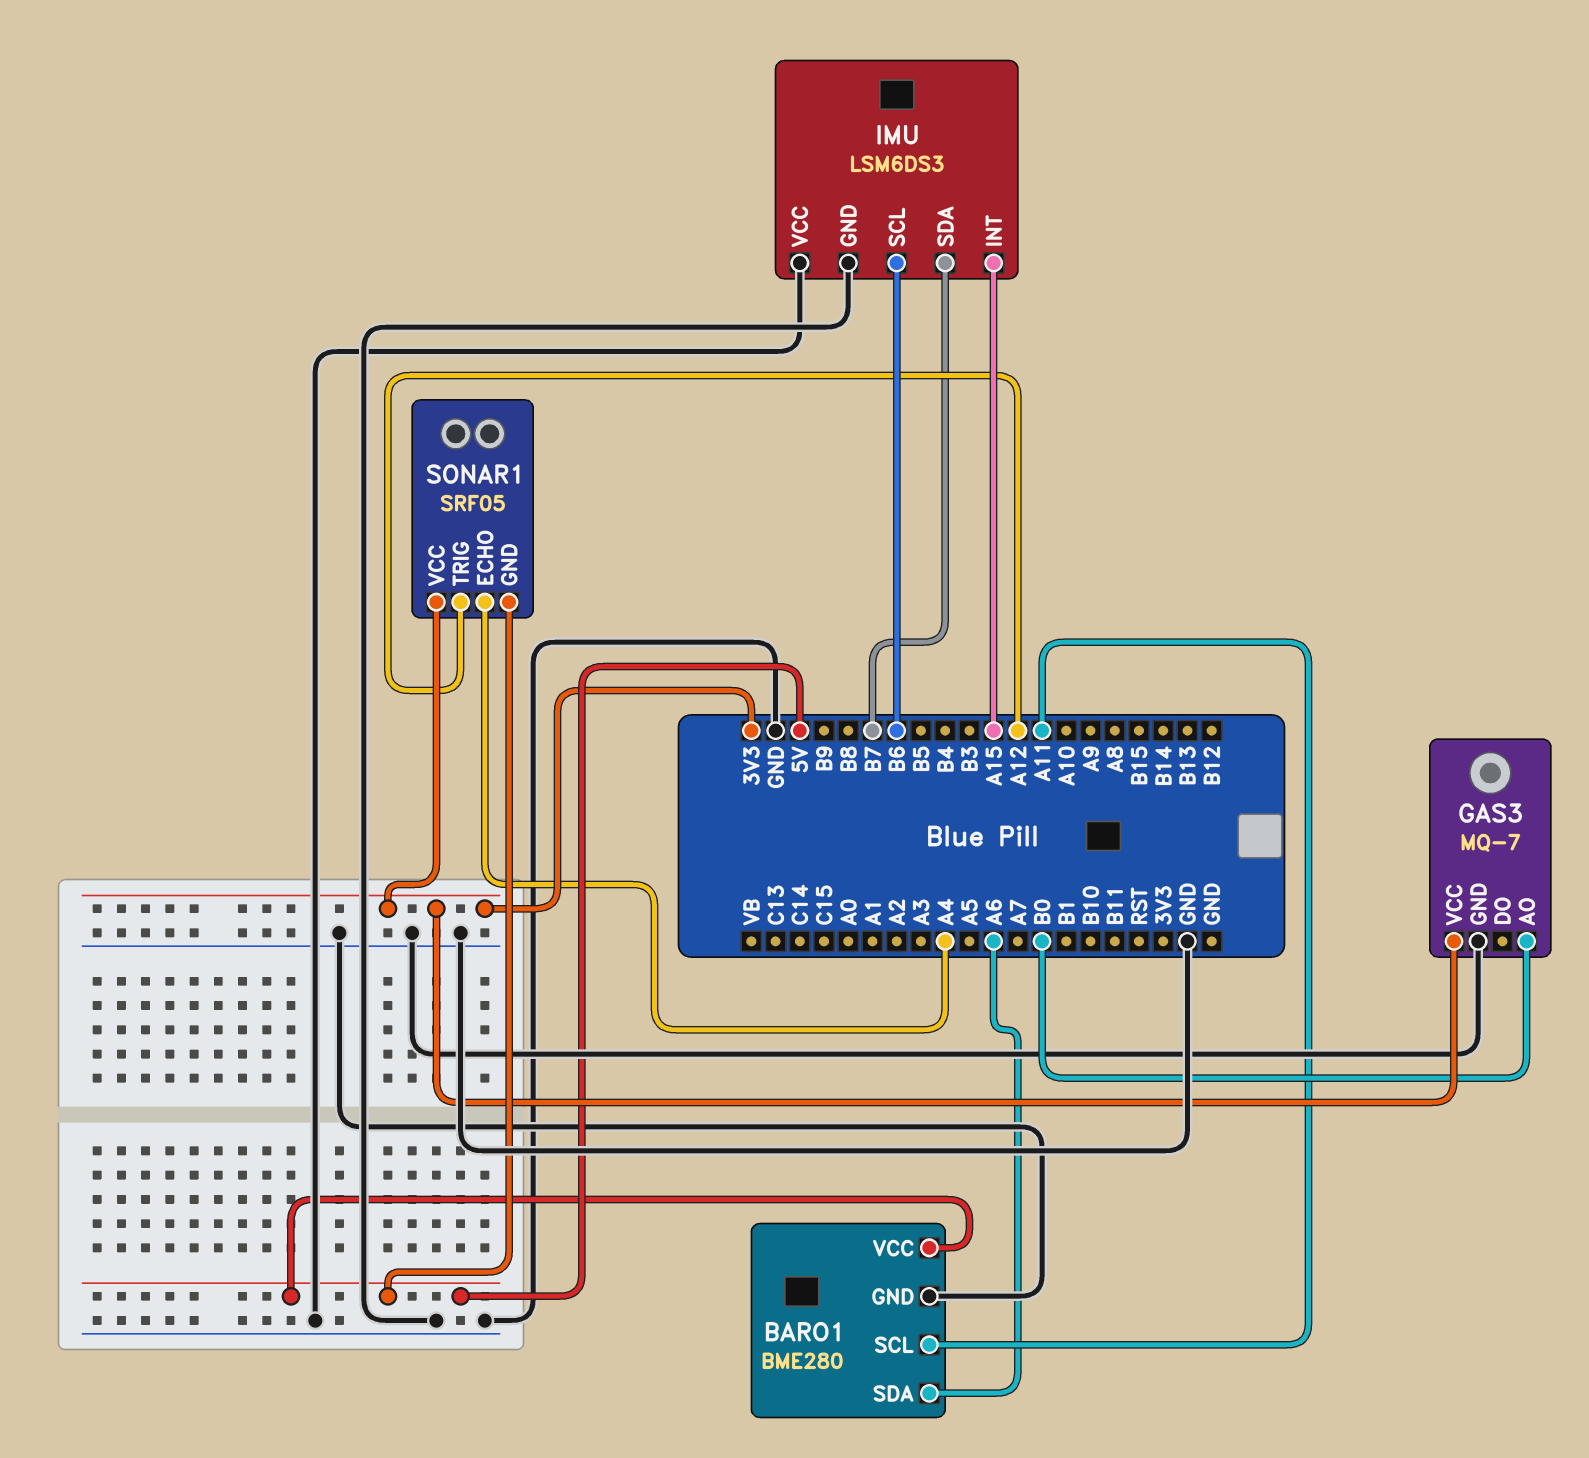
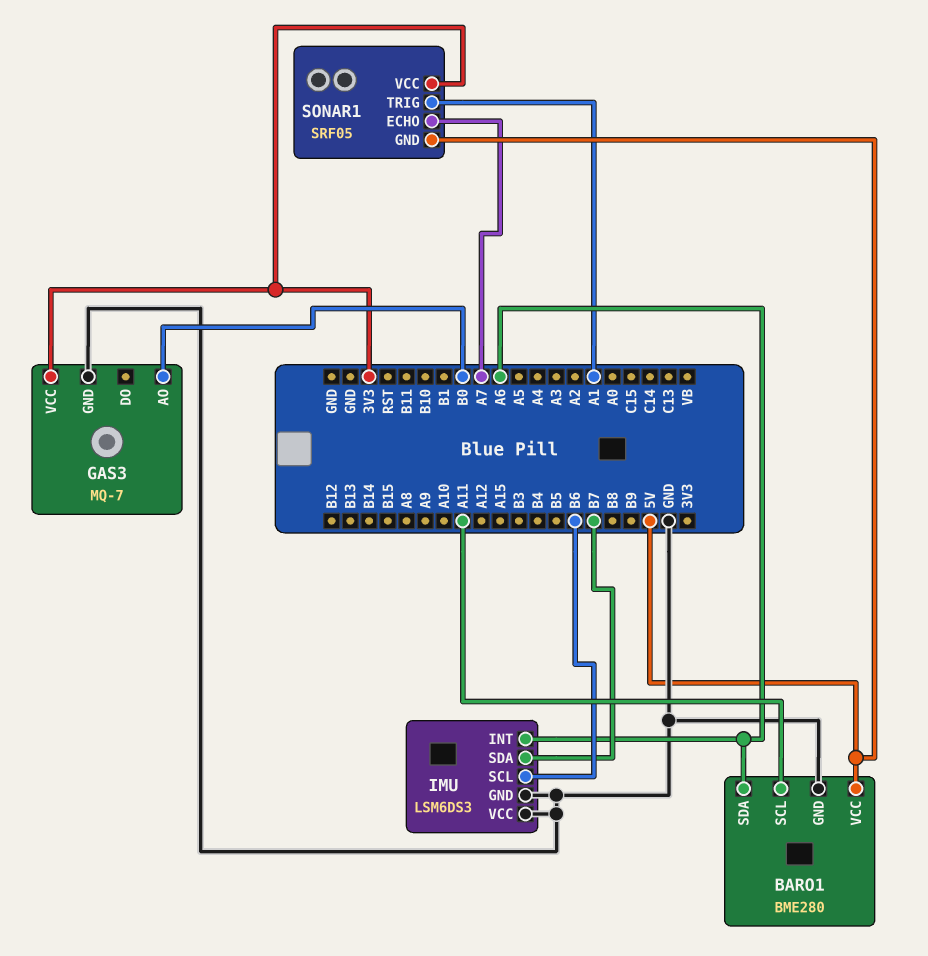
IMU pin INT: A15 -> A6
SONAR1 pin ECHO: A4 -> A7
SONAR1 pin TRIG: A12 -> A1

